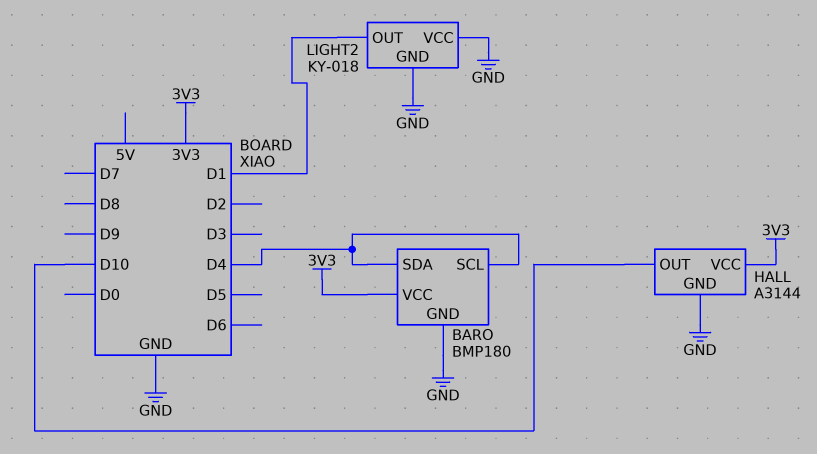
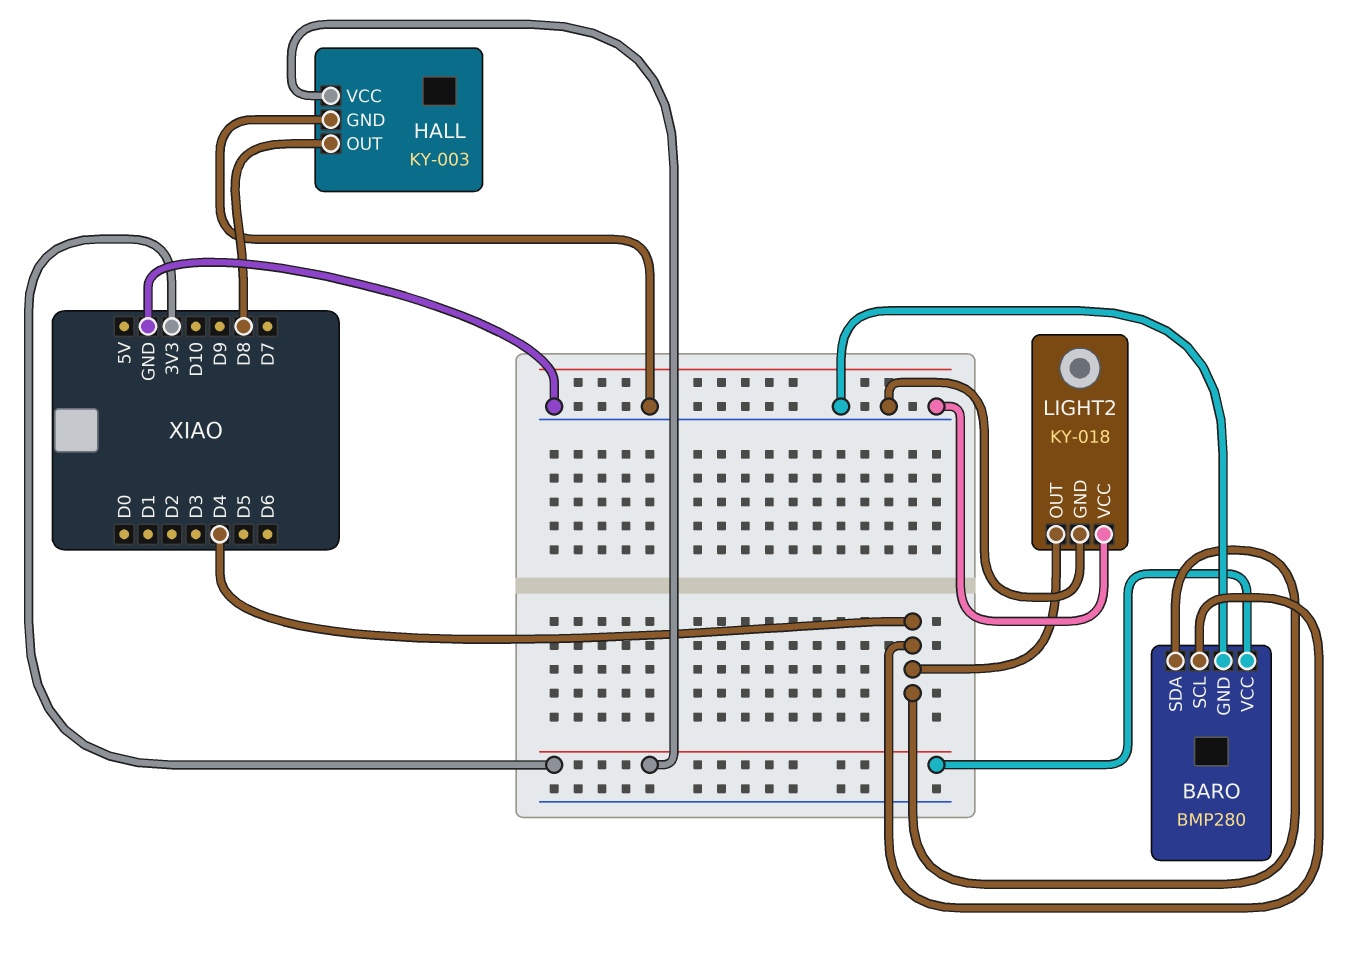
BARO: BMP180 -> BMP280
HALL: A3144 -> KY-003
HALL pin OUT: D10 -> D8
LIGHT2 pin OUT: D1 -> D4

